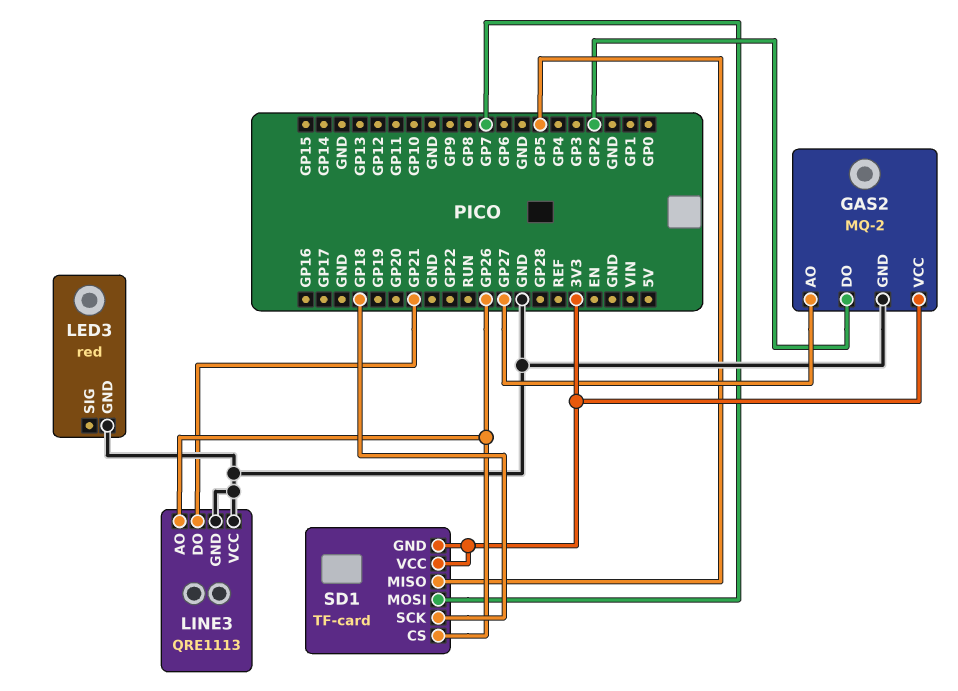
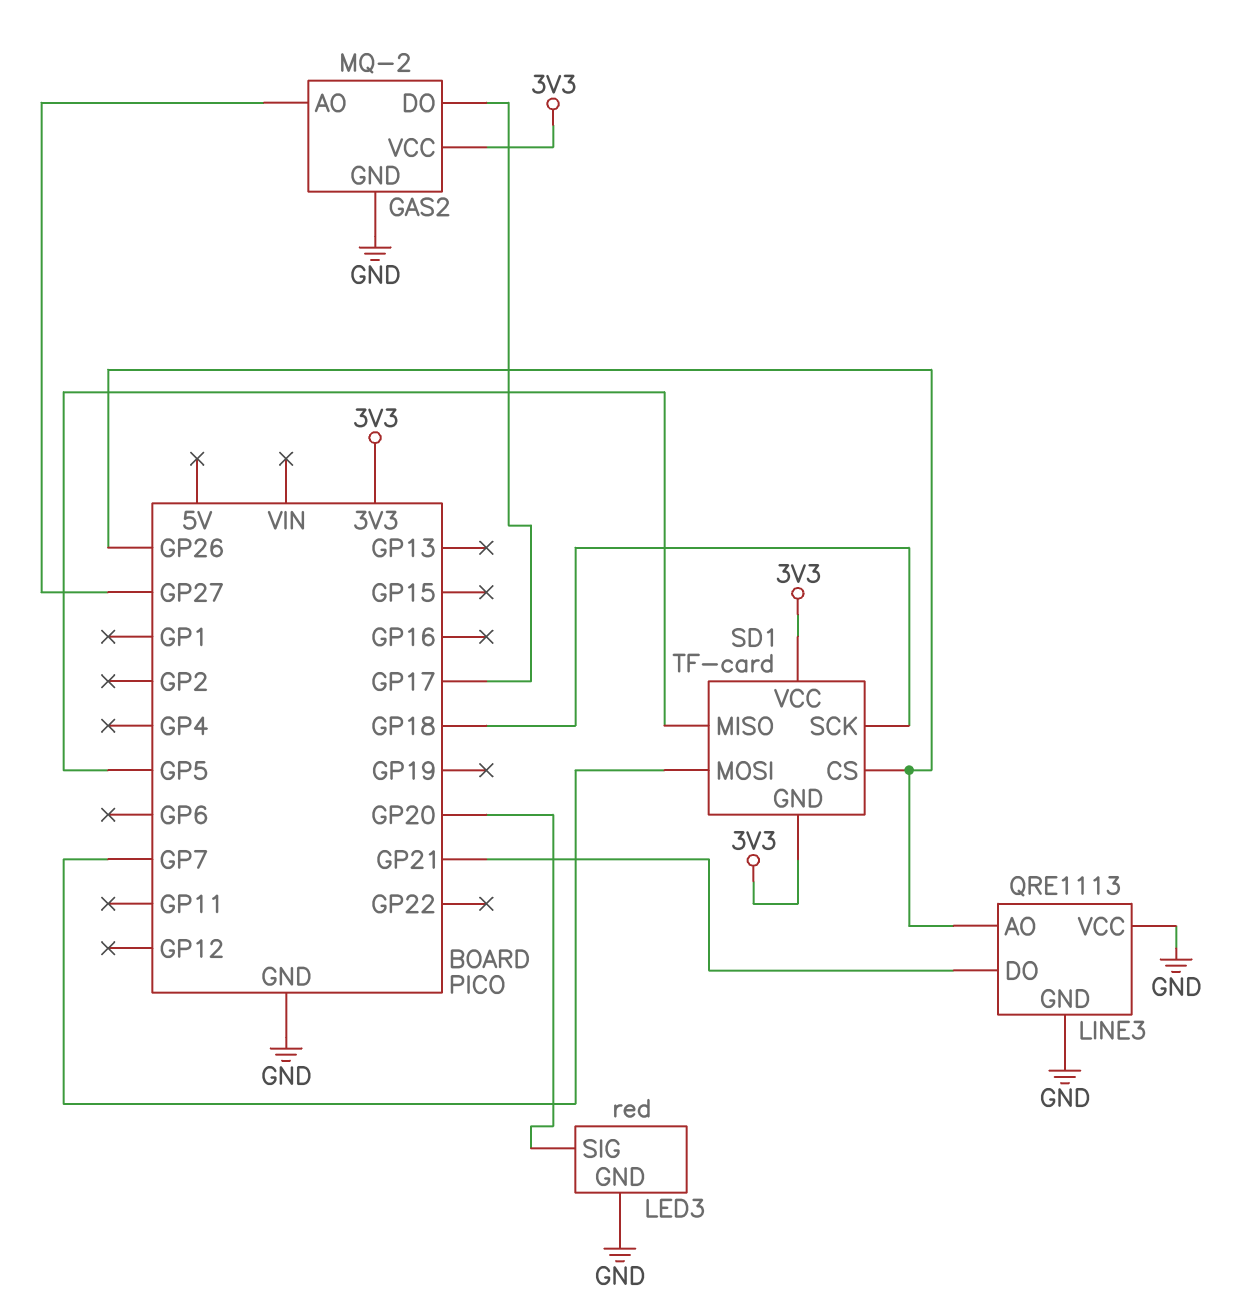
GAS2 pin DO: GP2 -> GP17
LED3 pin SIG: none -> GP20

